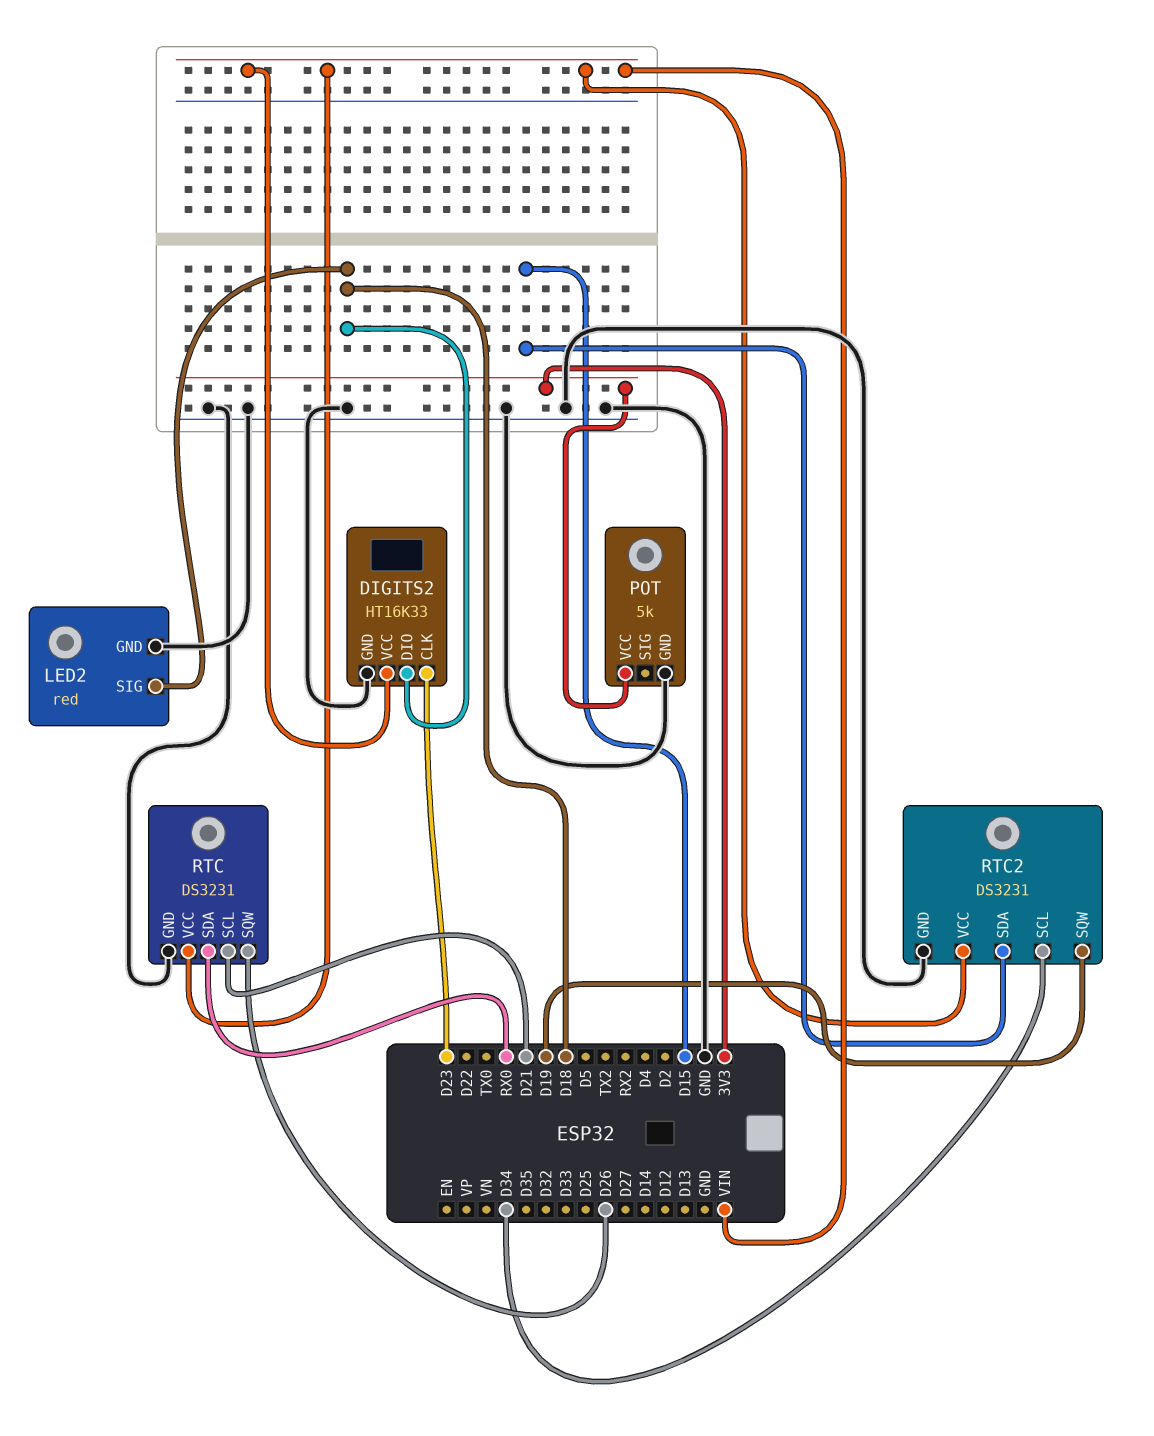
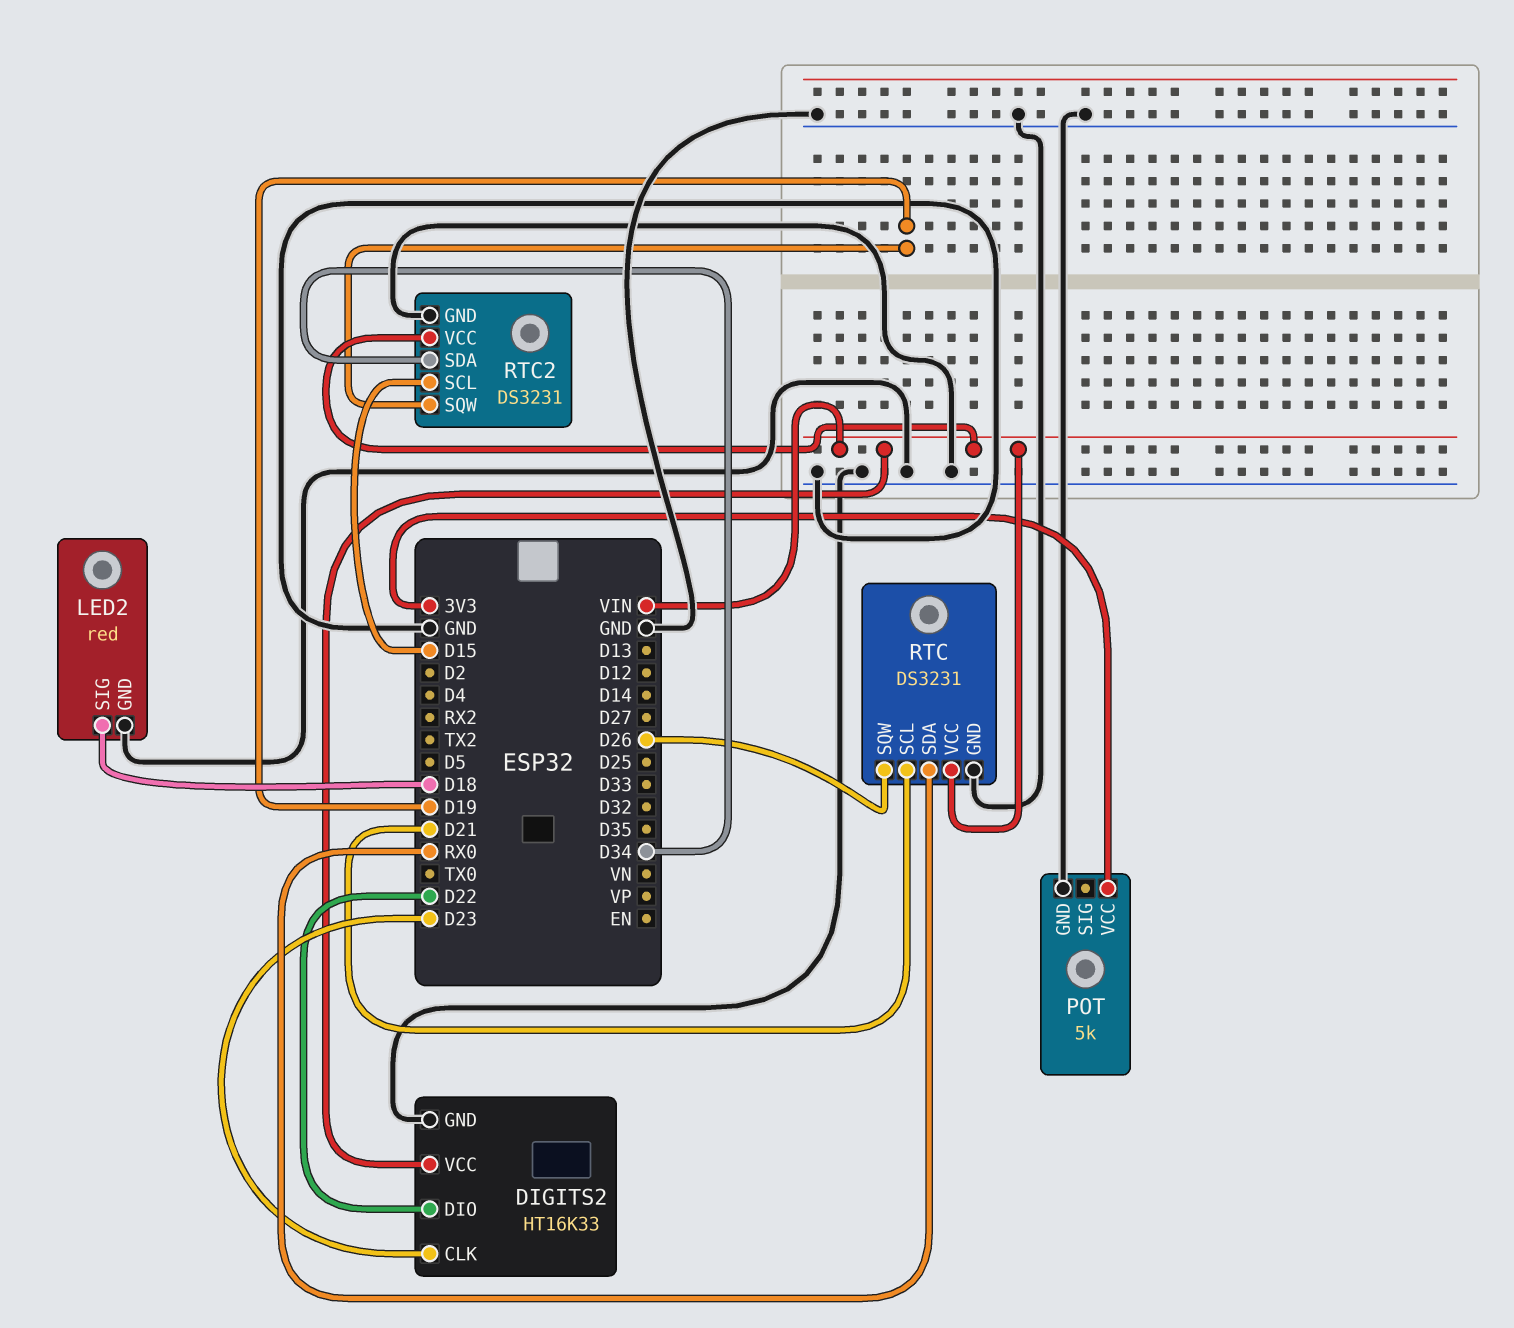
DIGITS2 pin DIO: D18 -> D22
RTC2 pin SCL: D34 -> D15
RTC2 pin SDA: D15 -> D34

